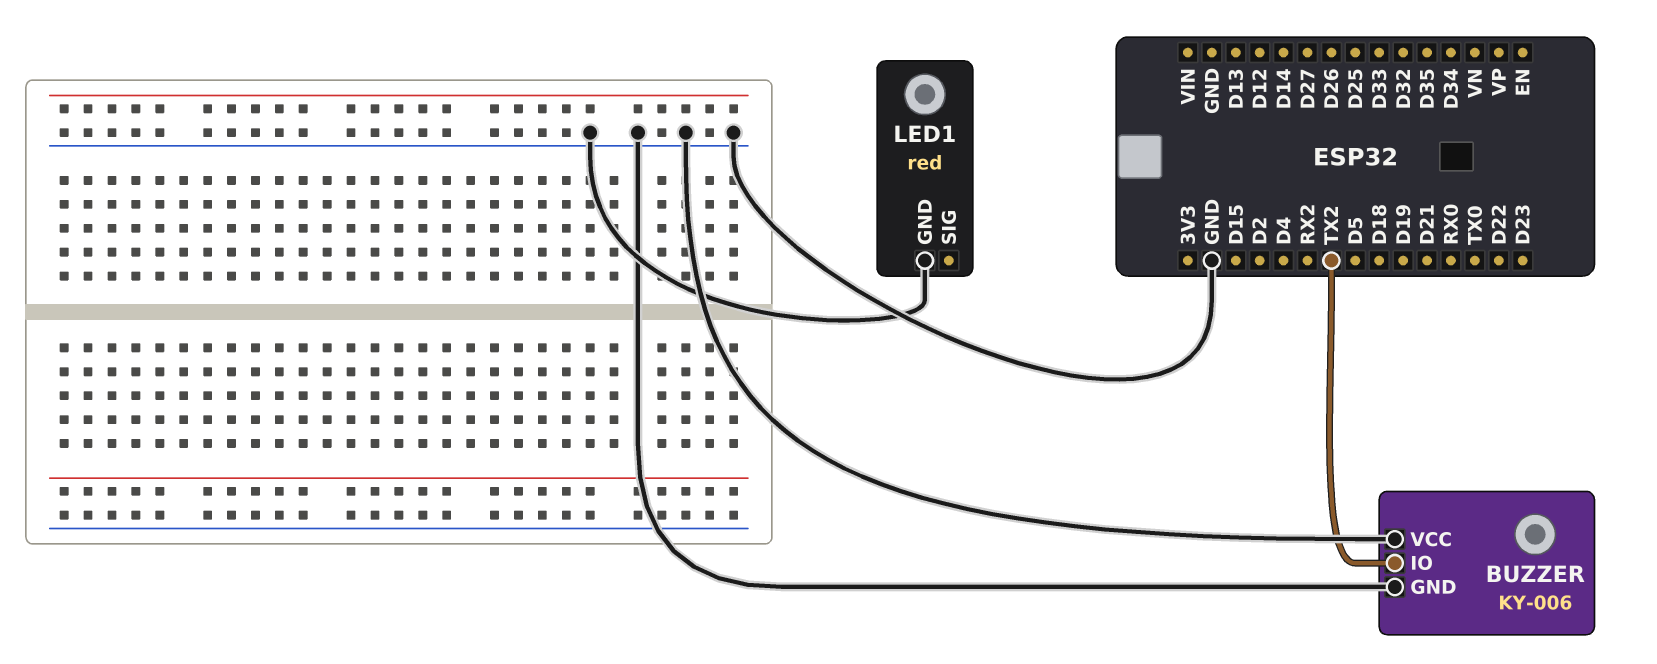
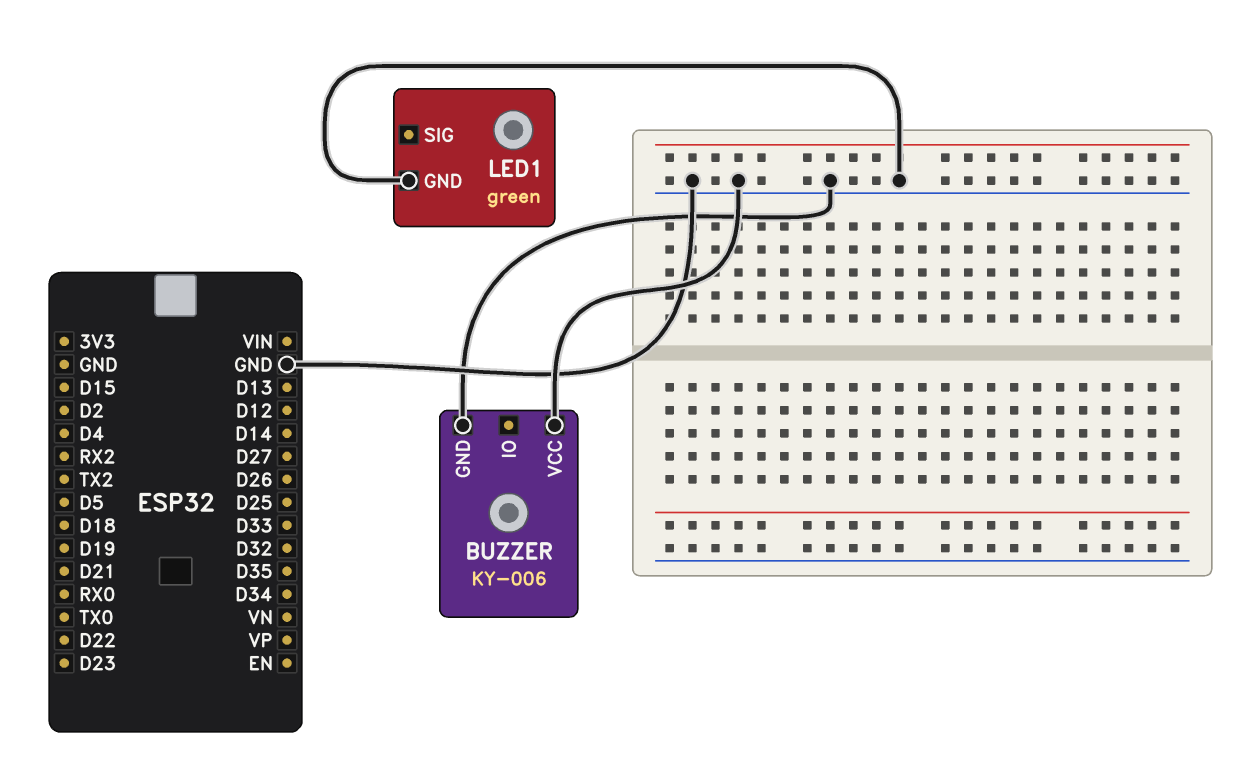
BUZZER pin IO: TX2 -> none
LED1: red -> green

